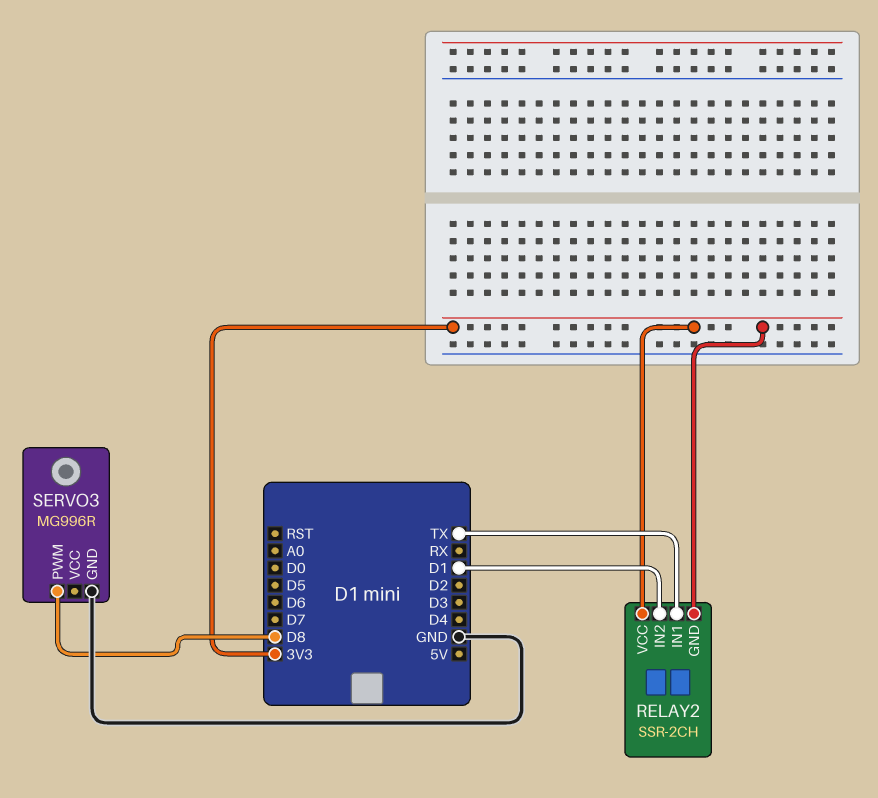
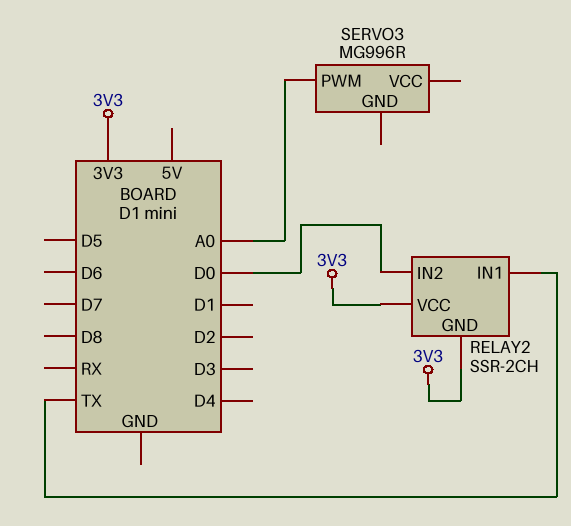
RELAY2 pin IN2: D1 -> D0
SERVO3 pin GND: GND -> none
SERVO3 pin PWM: D8 -> A0

